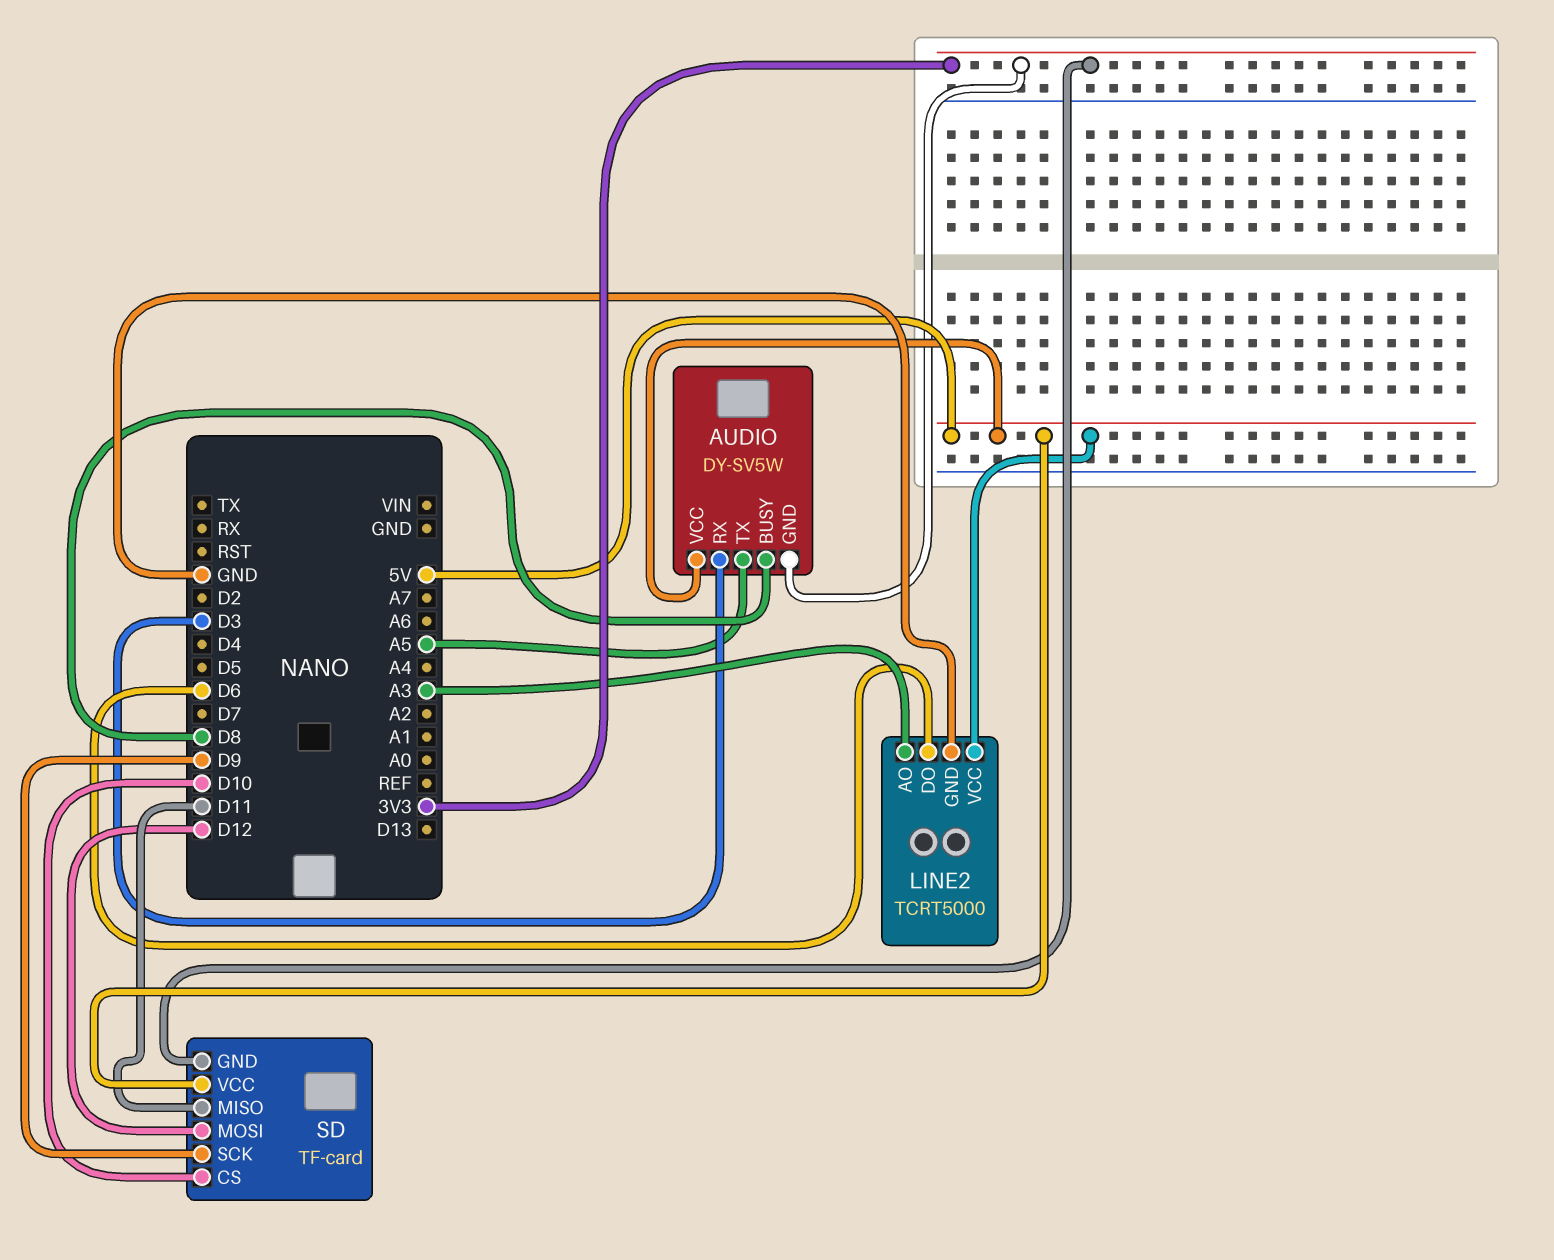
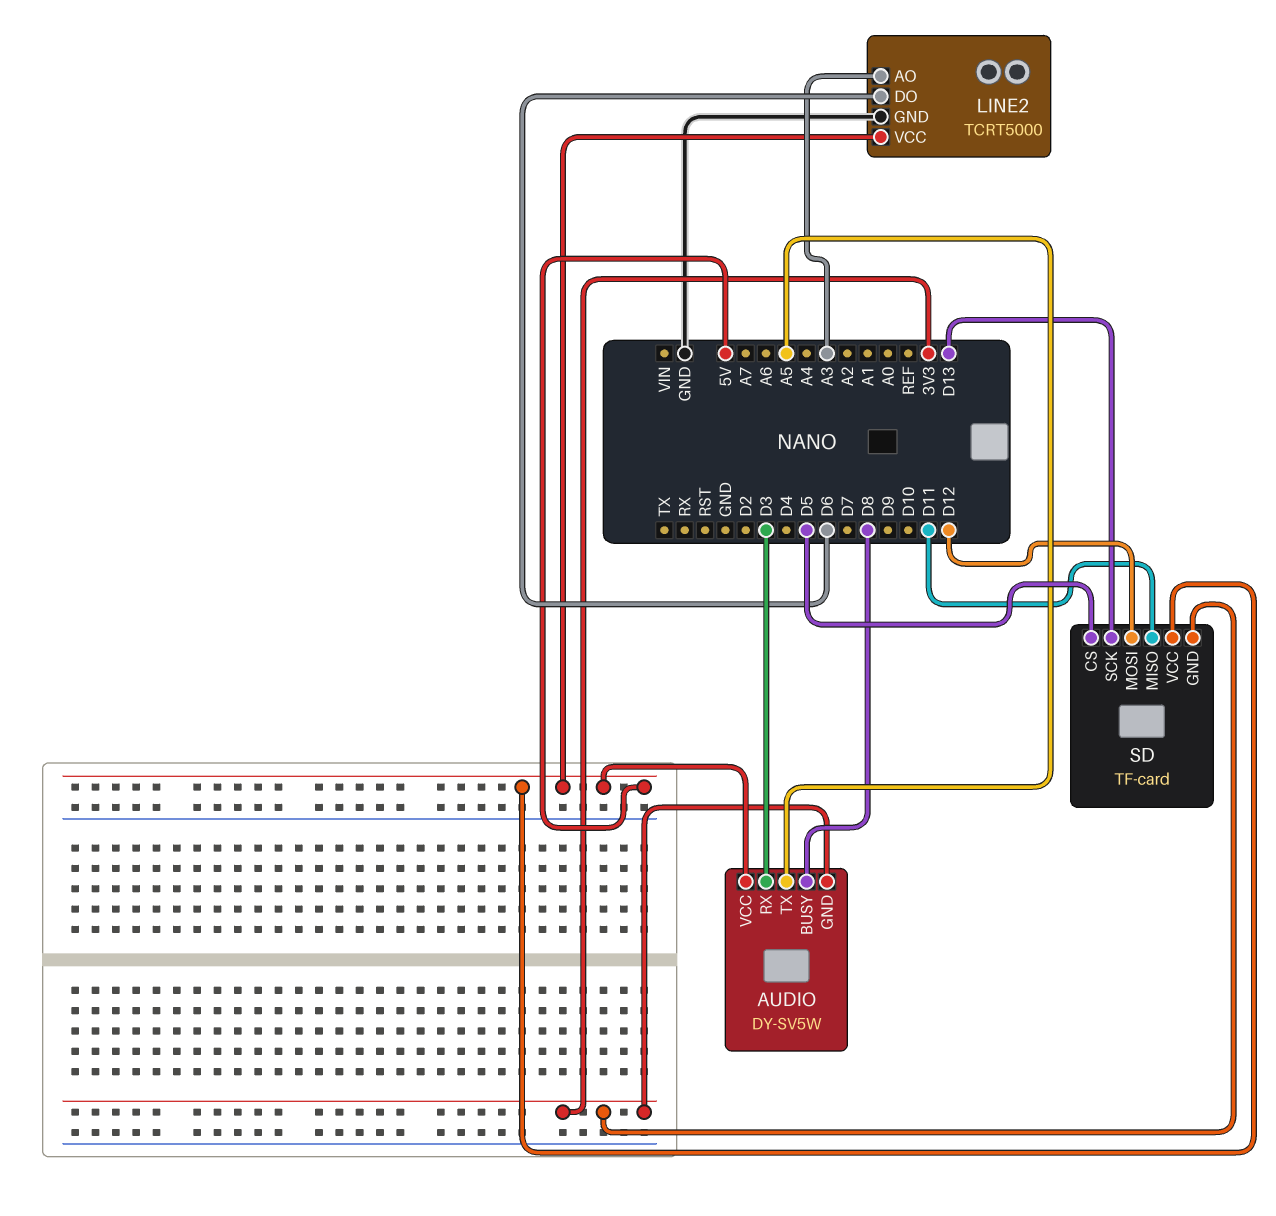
SD pin CS: D10 -> D5
SD pin SCK: D9 -> D13

